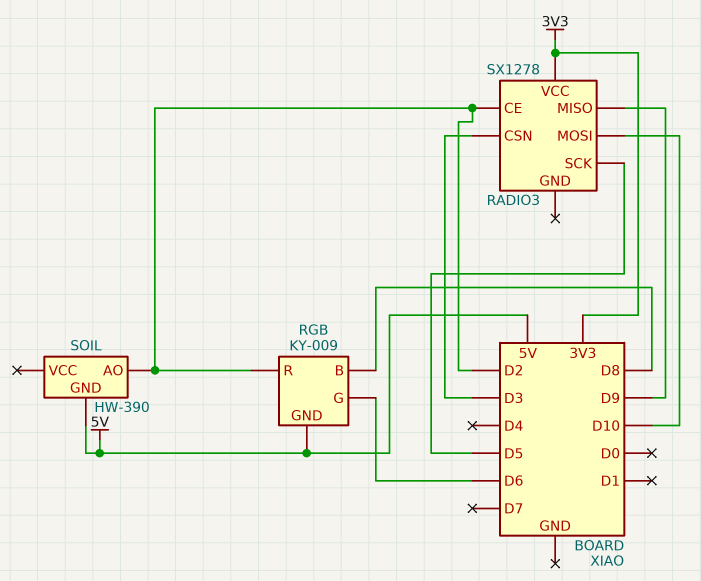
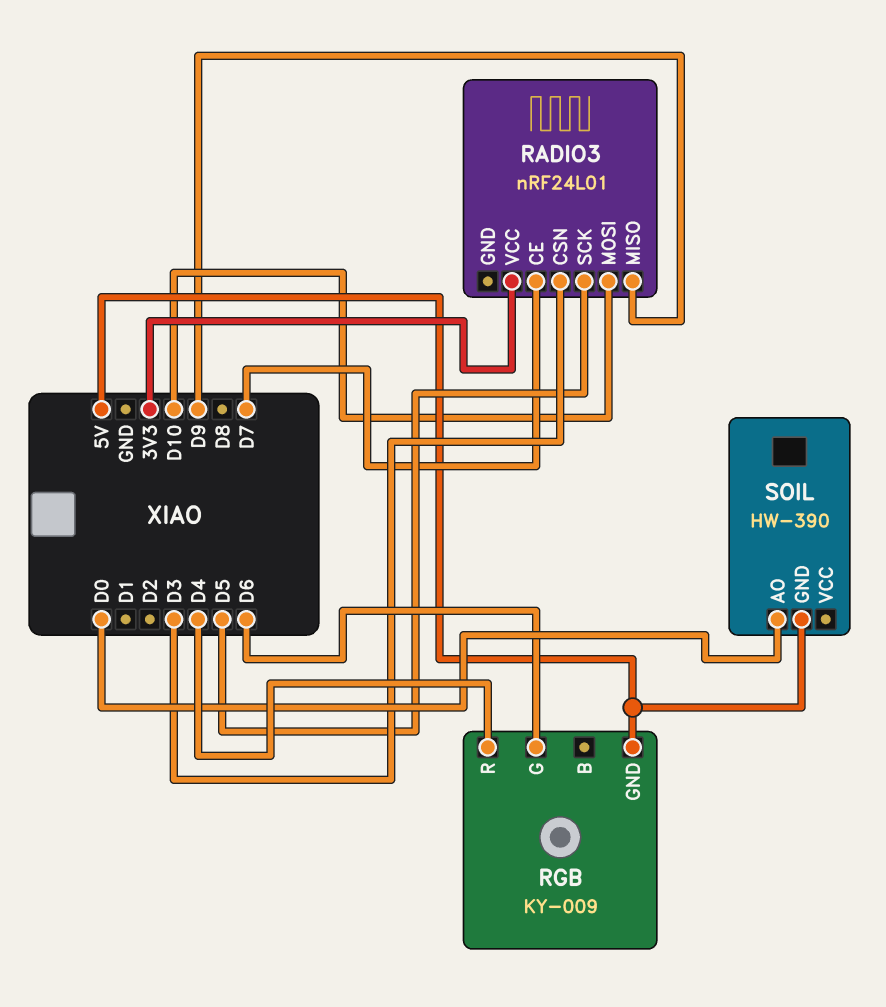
RADIO3: SX1278 -> nRF24L01
RADIO3 pin CE: D2 -> D7
RGB pin B: D8 -> none
RGB pin R: D2 -> D4
SOIL pin AO: D2 -> D0

